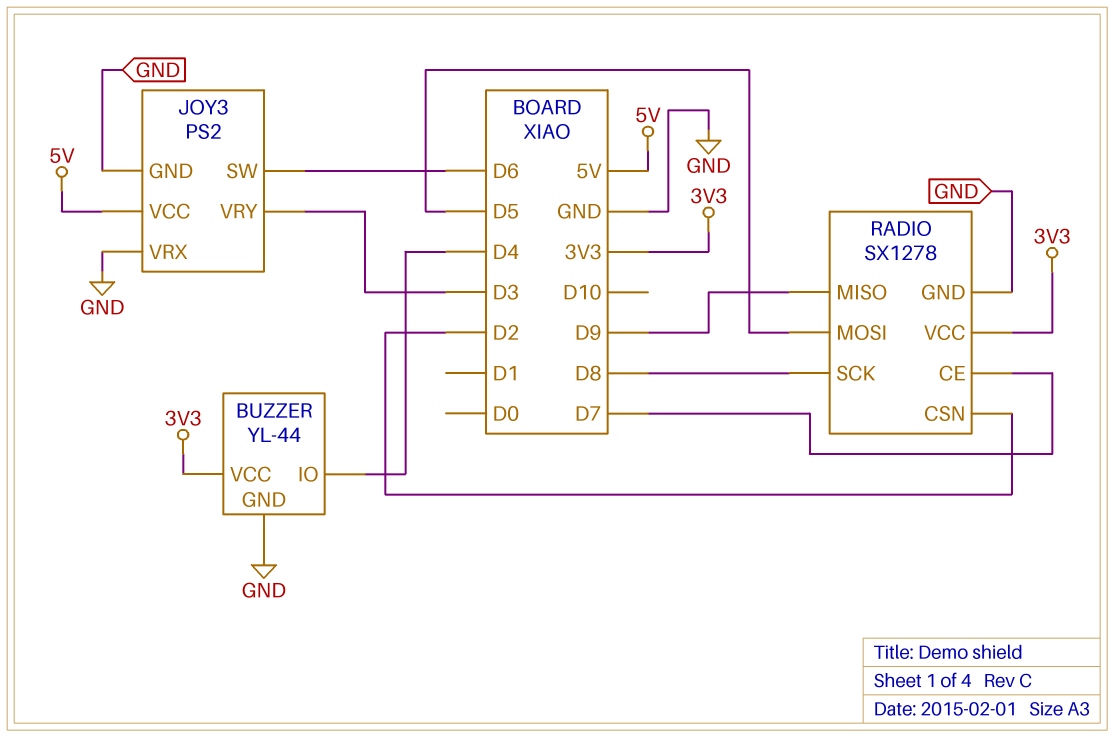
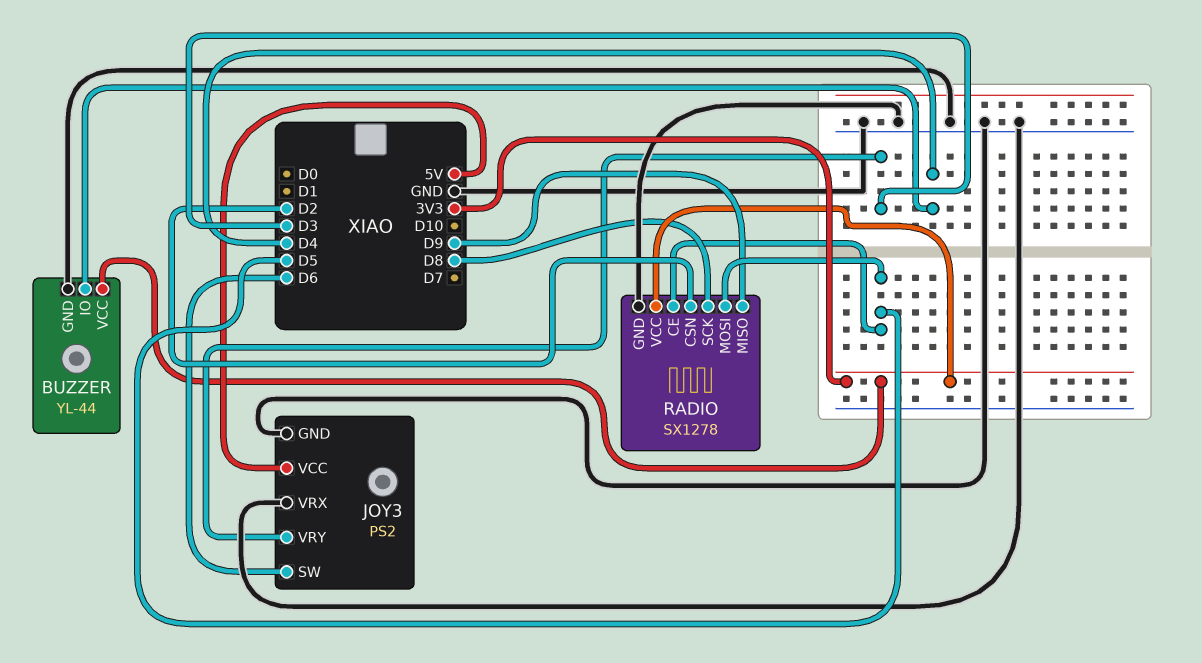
RADIO pin CE: D7 -> D5

